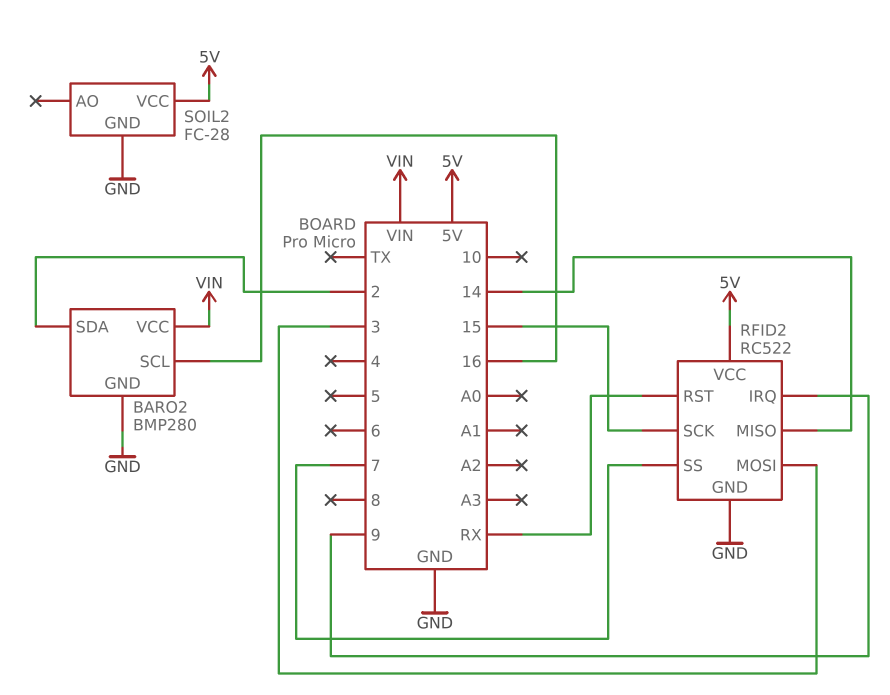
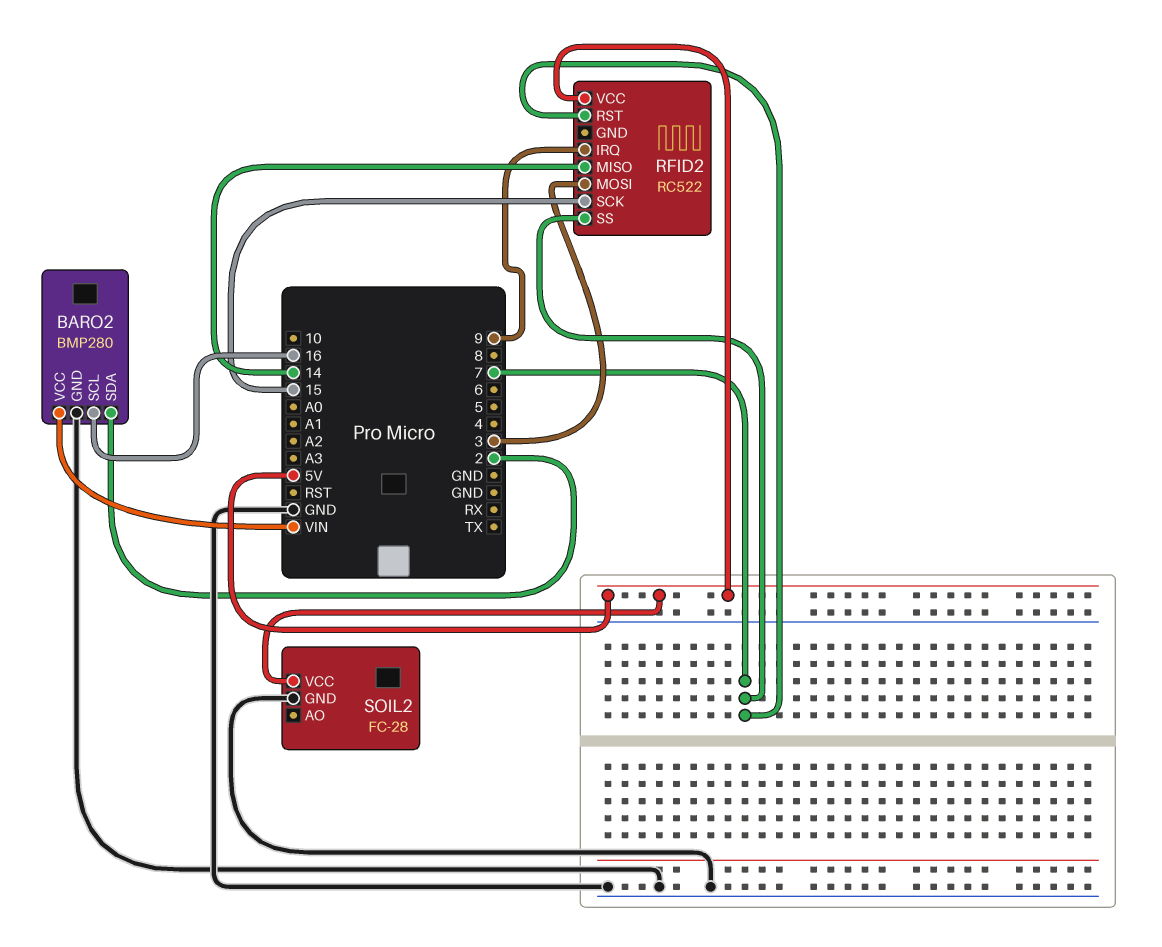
RFID2 pin GND: GND -> none
RFID2 pin RST: RX -> 7

